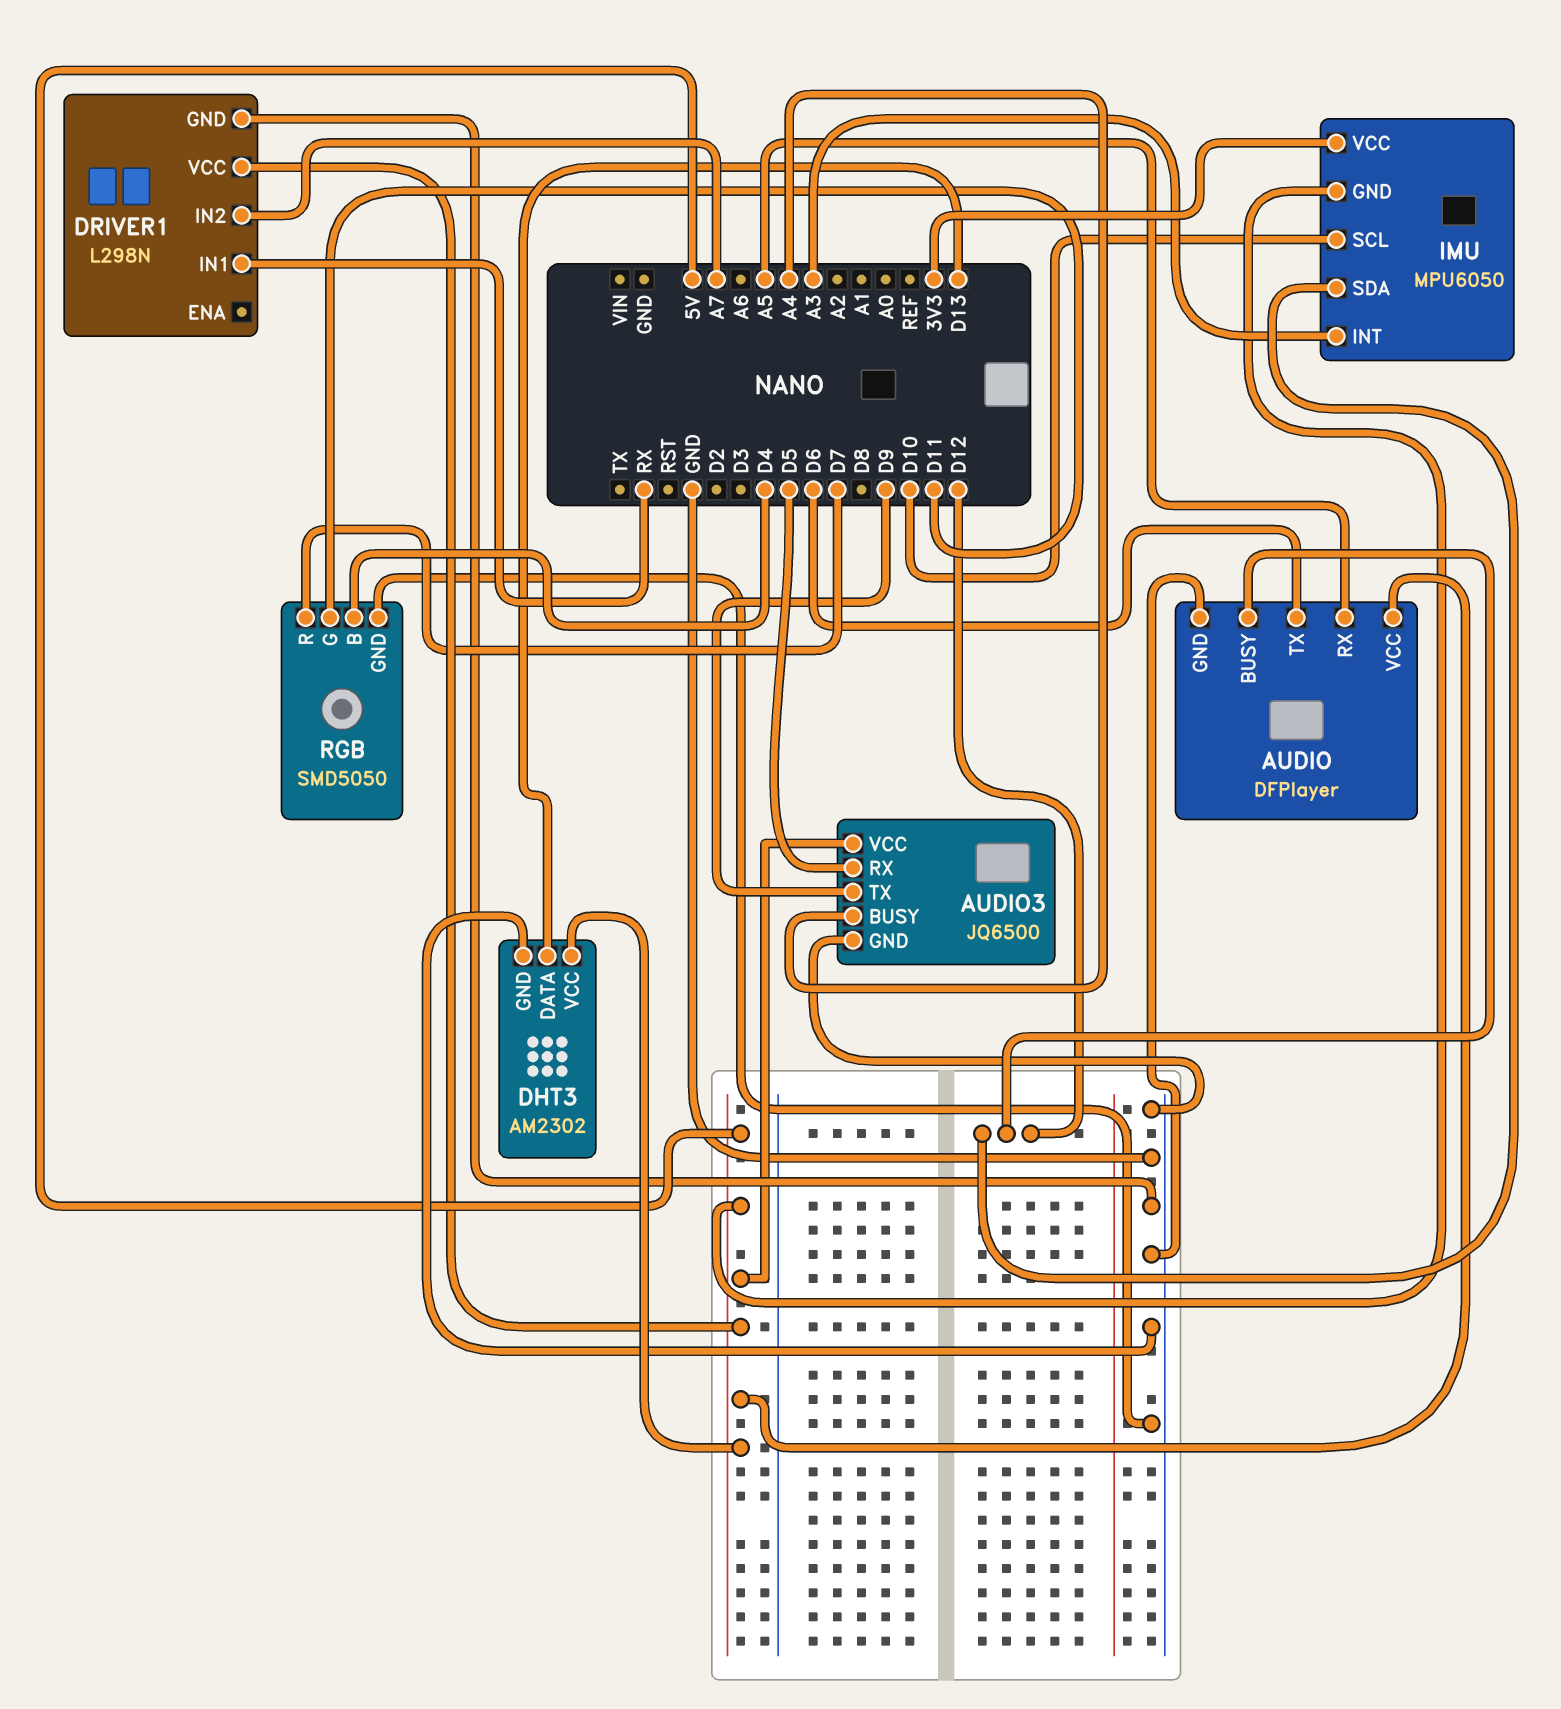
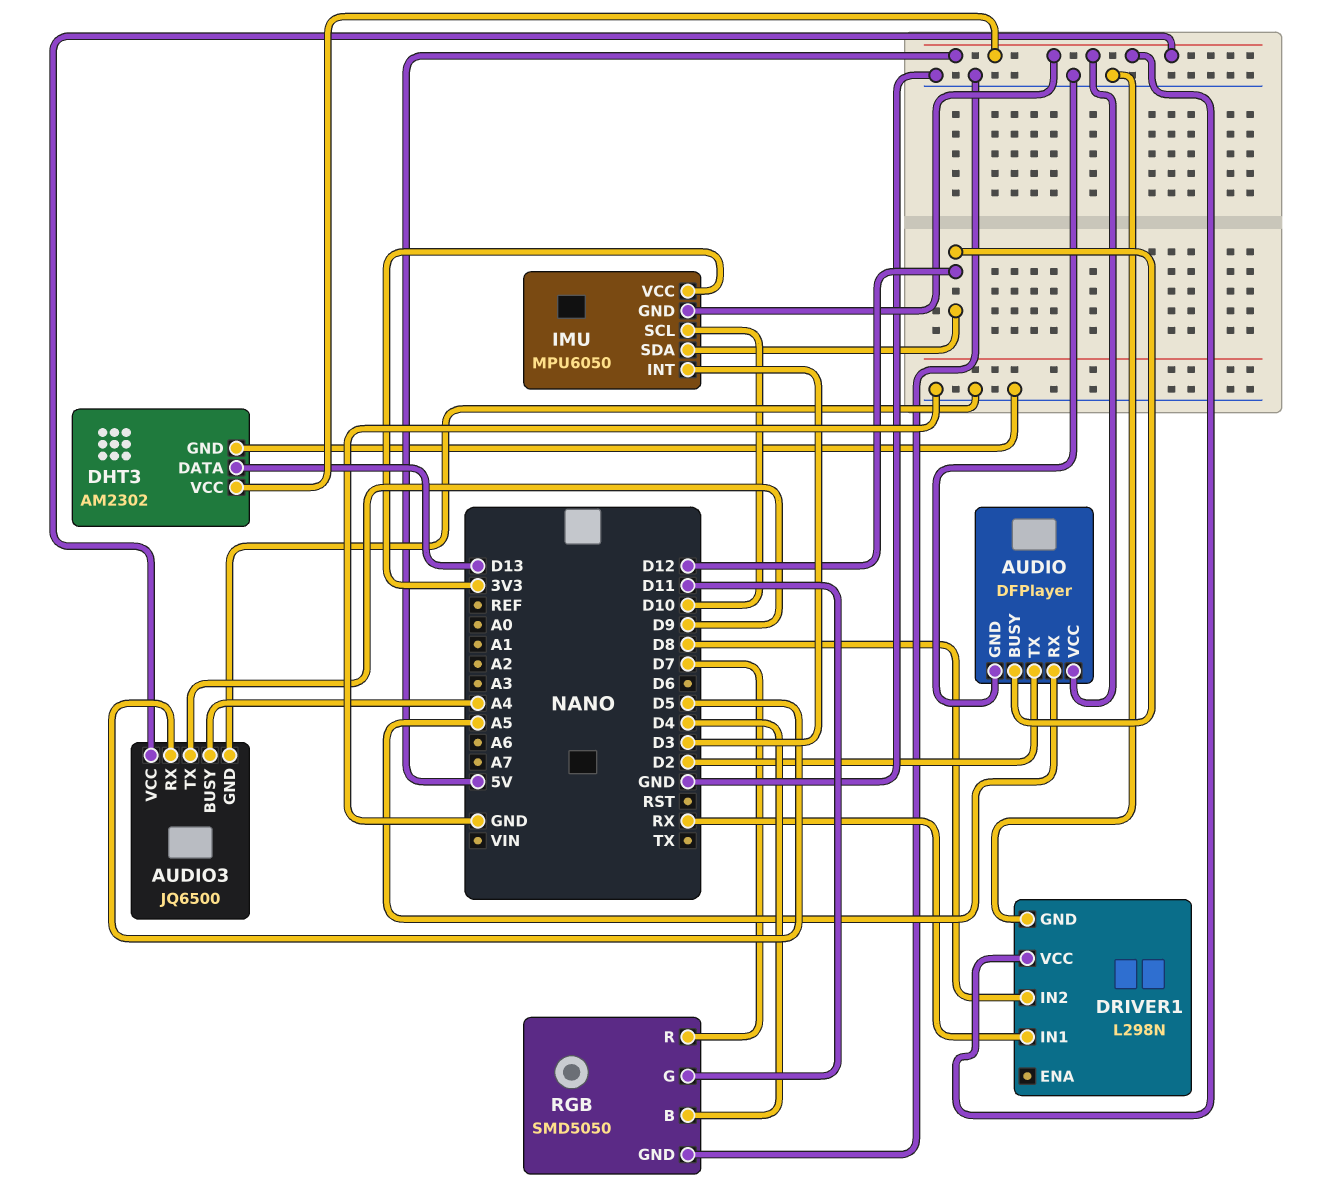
AUDIO pin TX: D6 -> D2
DRIVER1 pin IN2: A7 -> D8
IMU pin INT: A3 -> D3

